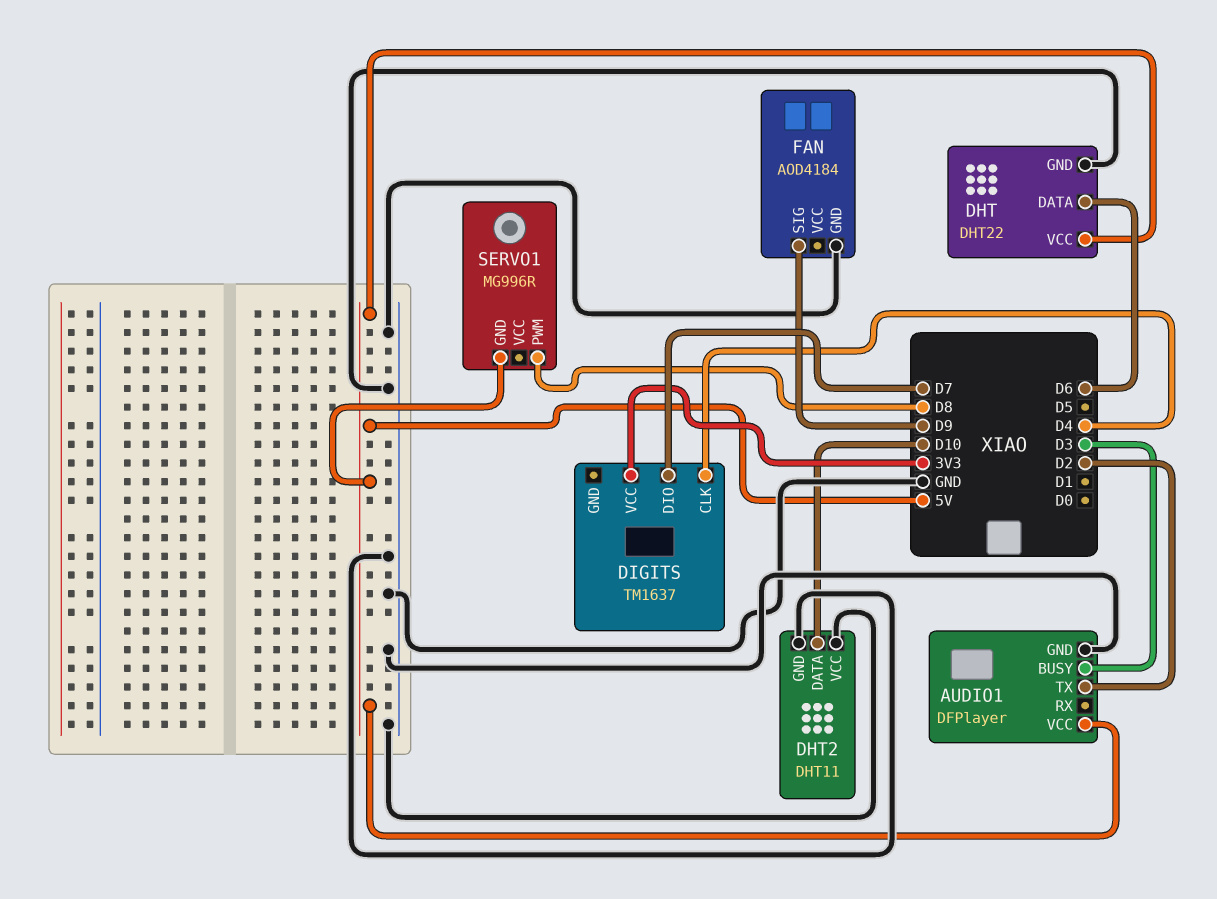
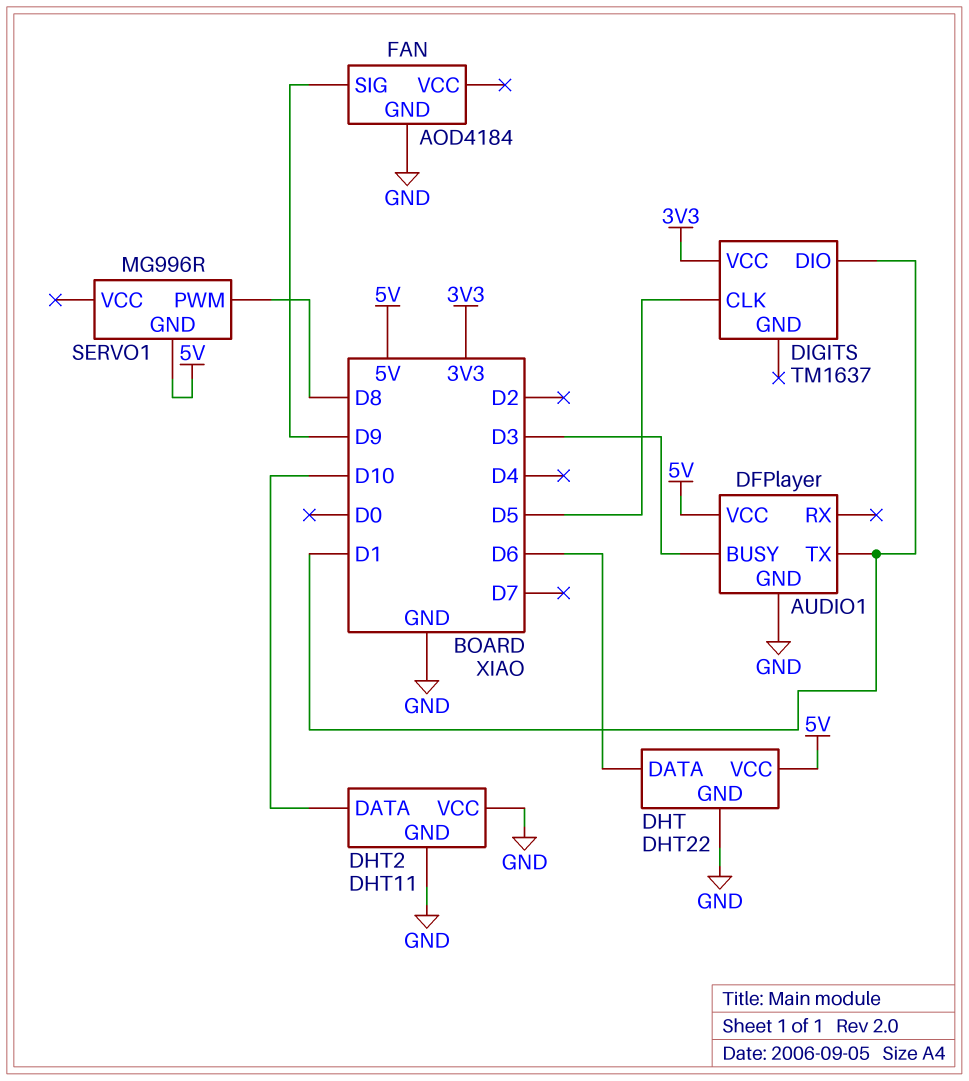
AUDIO1 pin TX: D2 -> D1
DIGITS pin CLK: D4 -> D5
DIGITS pin DIO: D7 -> D1

